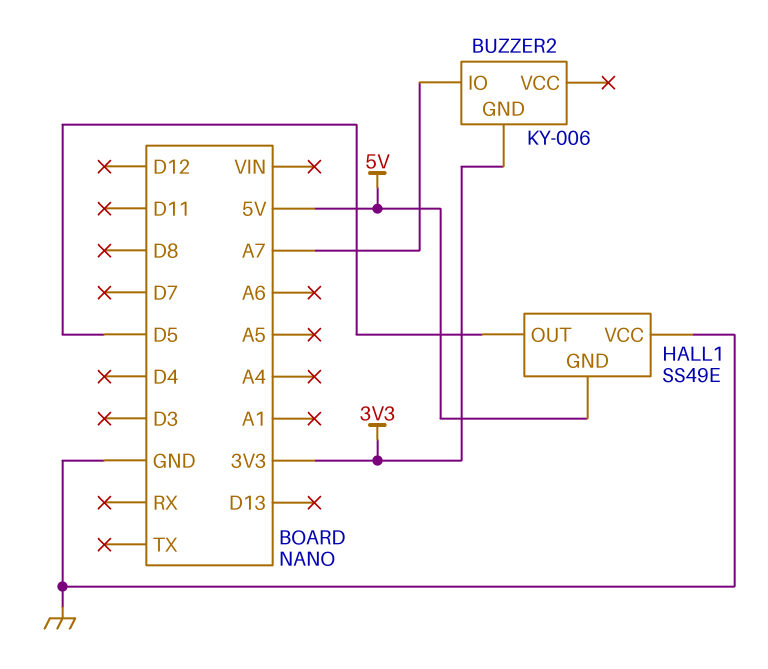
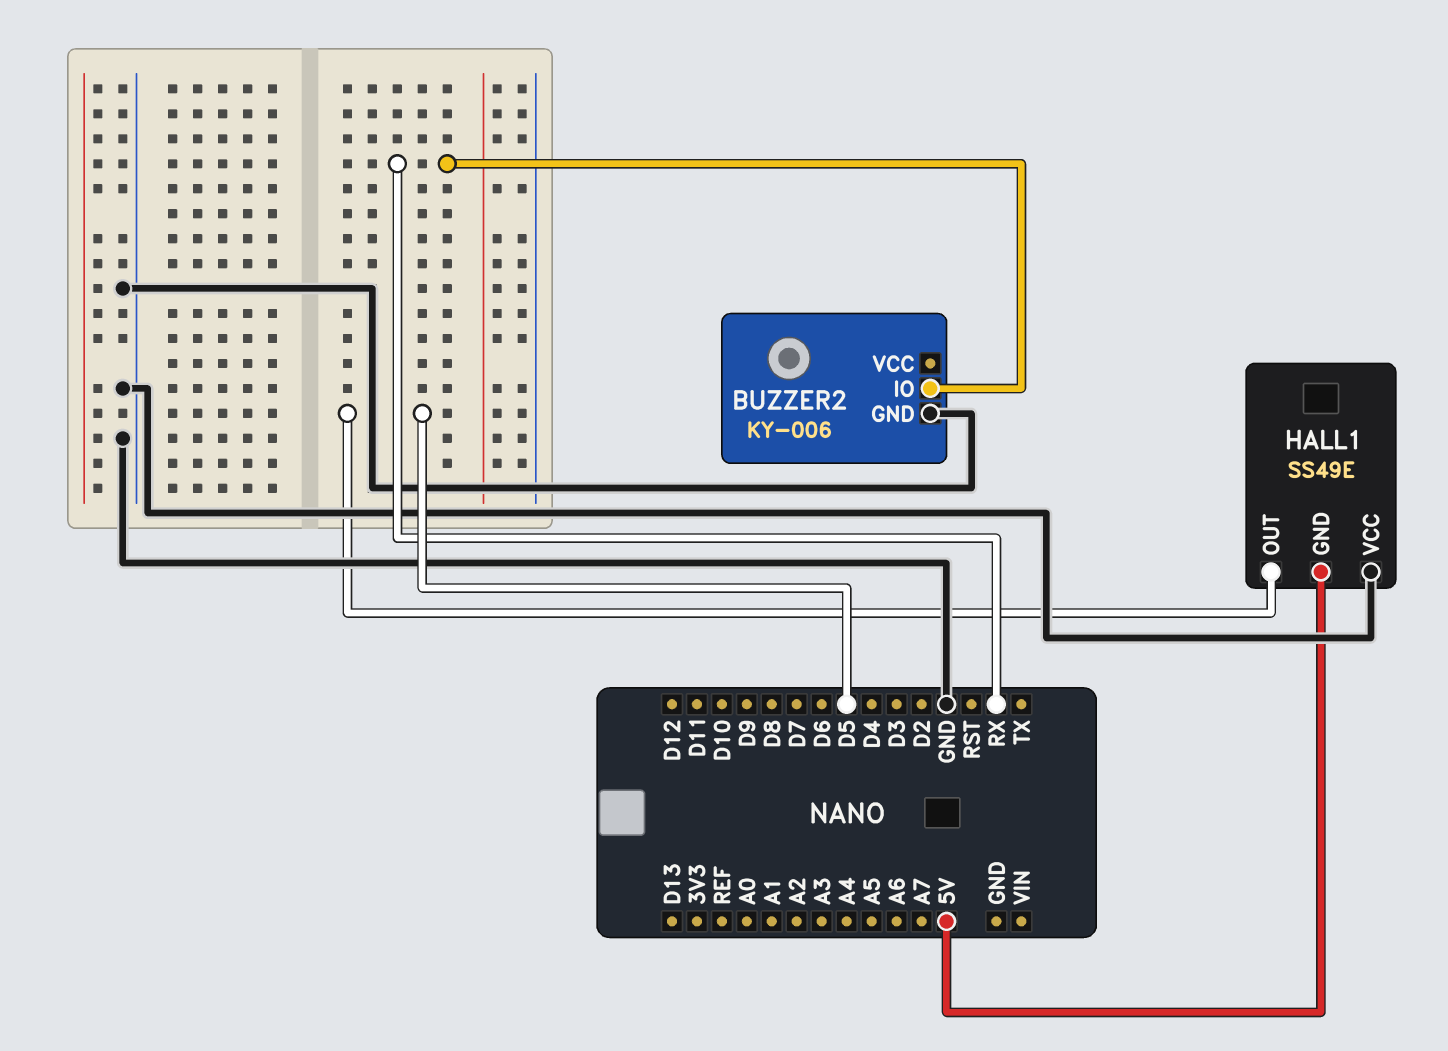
BUZZER2 pin GND: 3V3 -> GND
BUZZER2 pin IO: A7 -> RX

